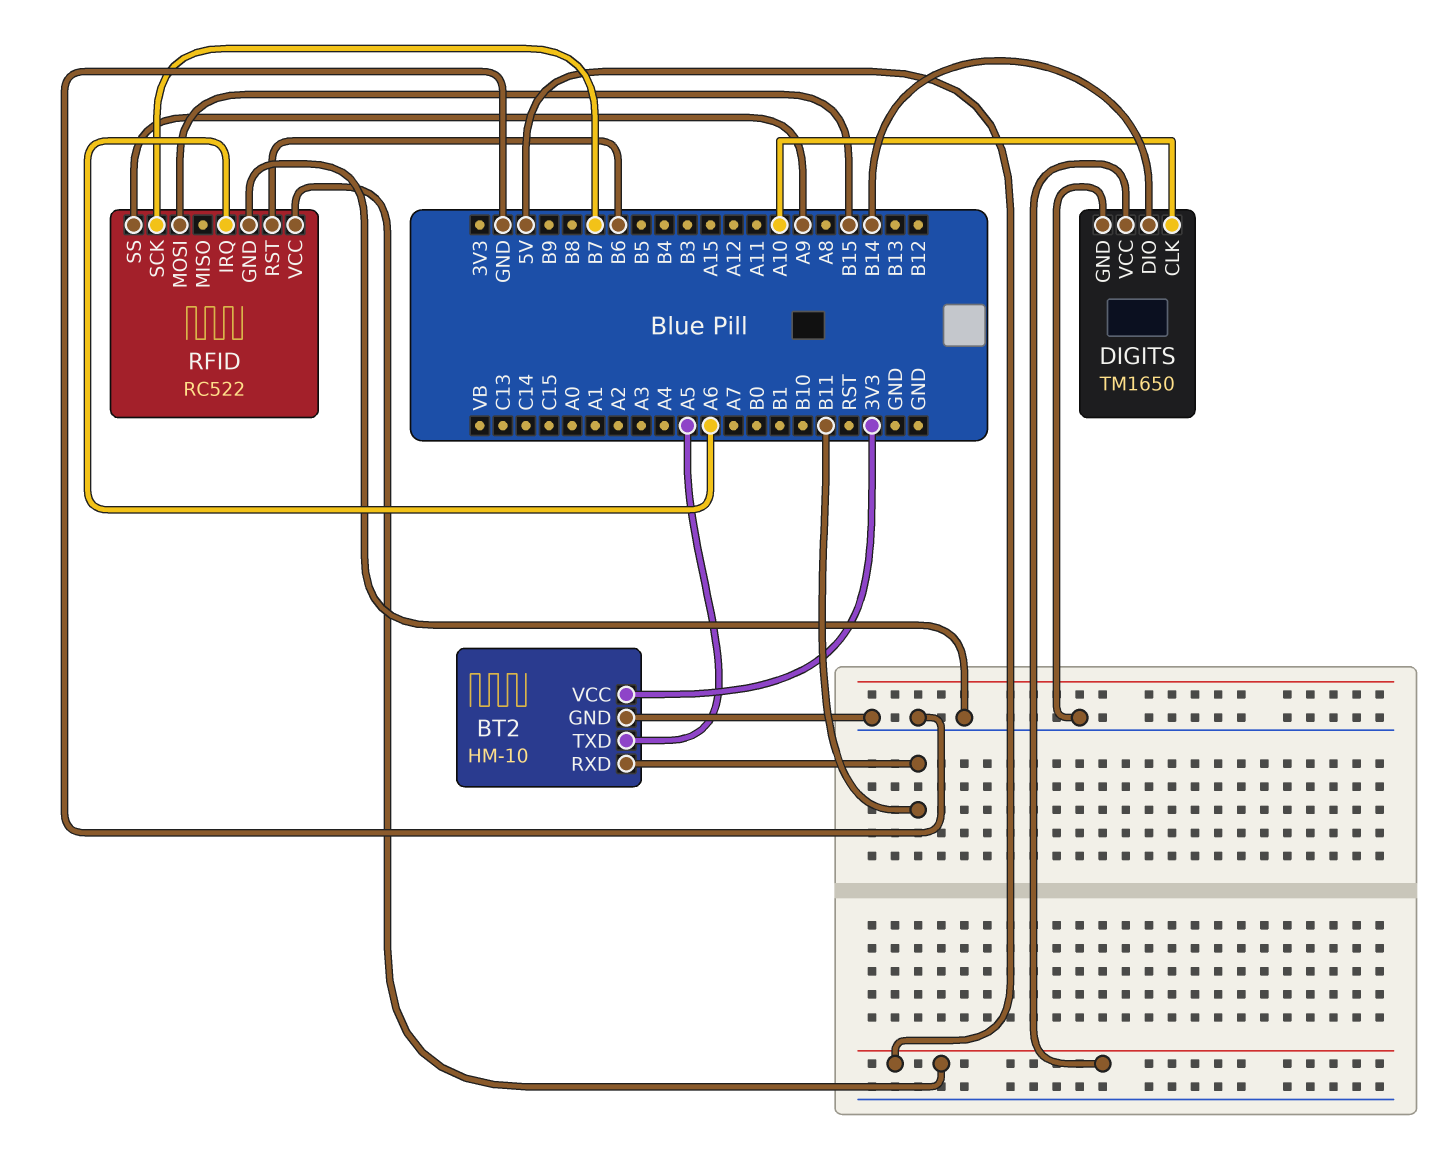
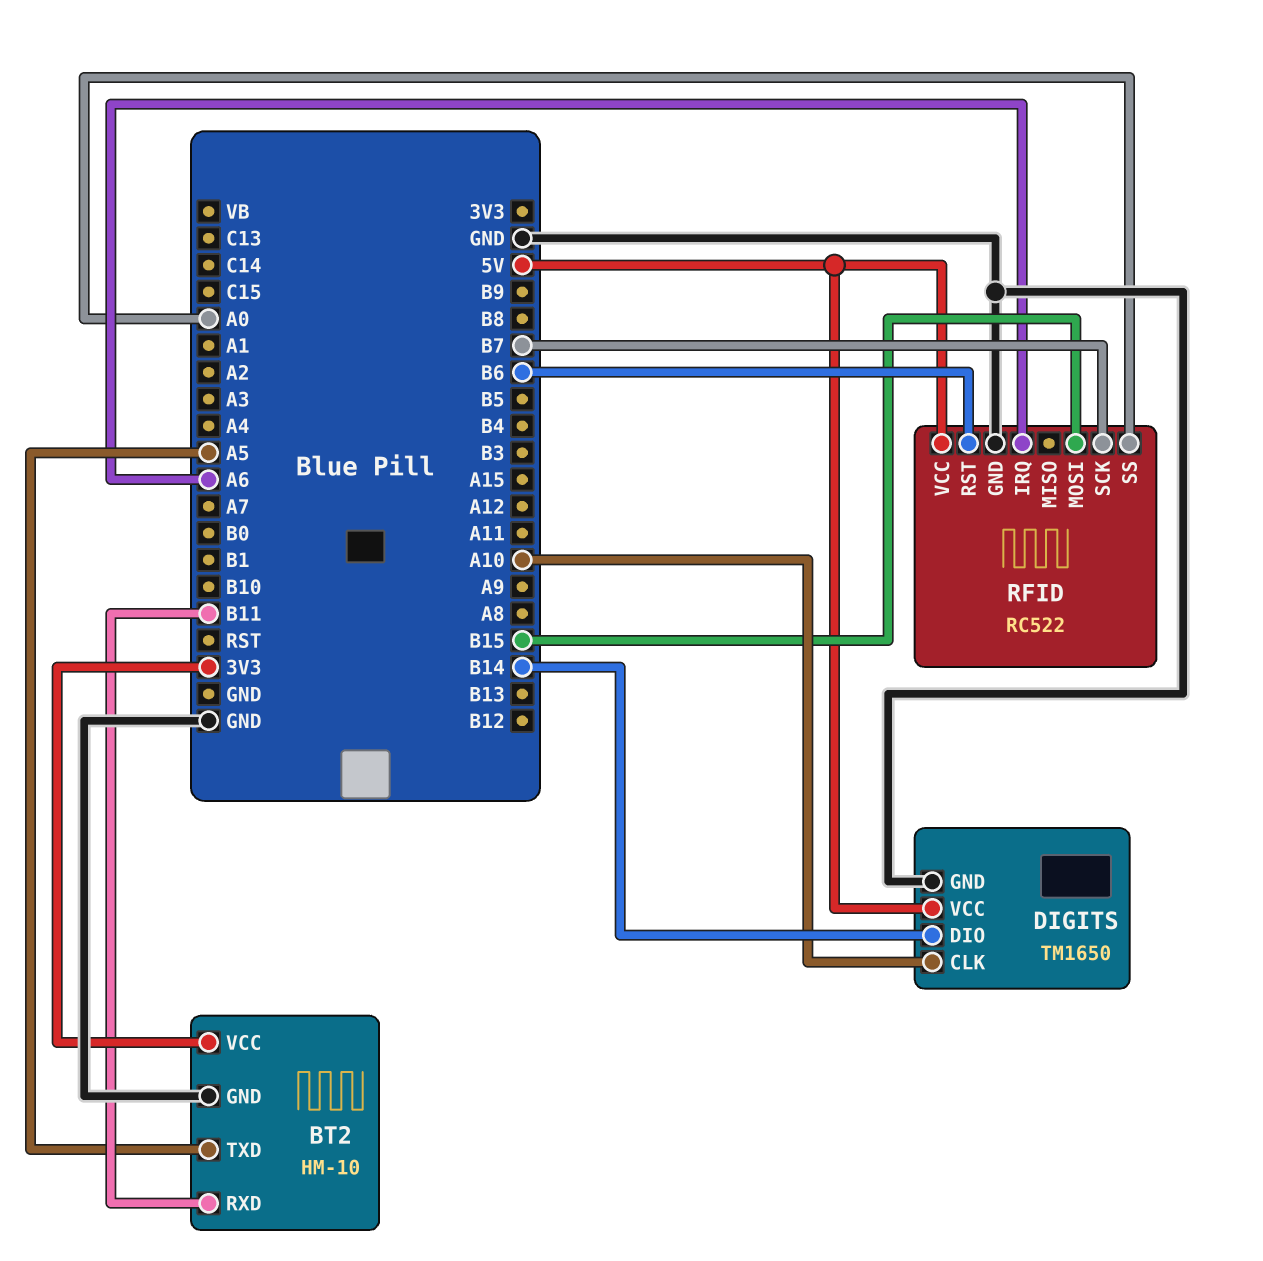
RFID pin SS: A9 -> A0

